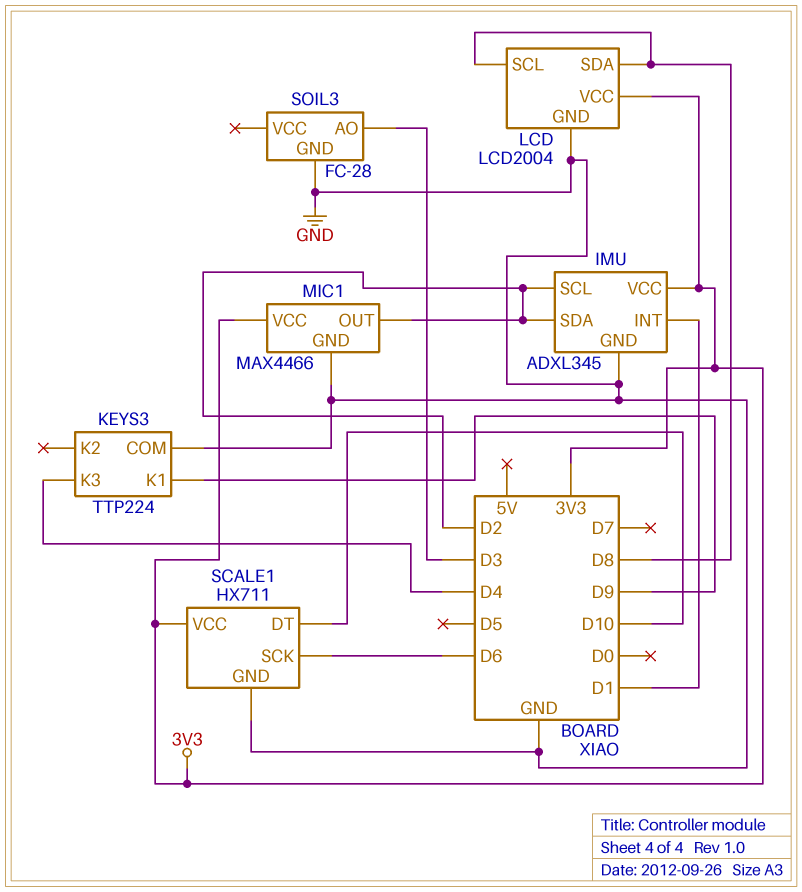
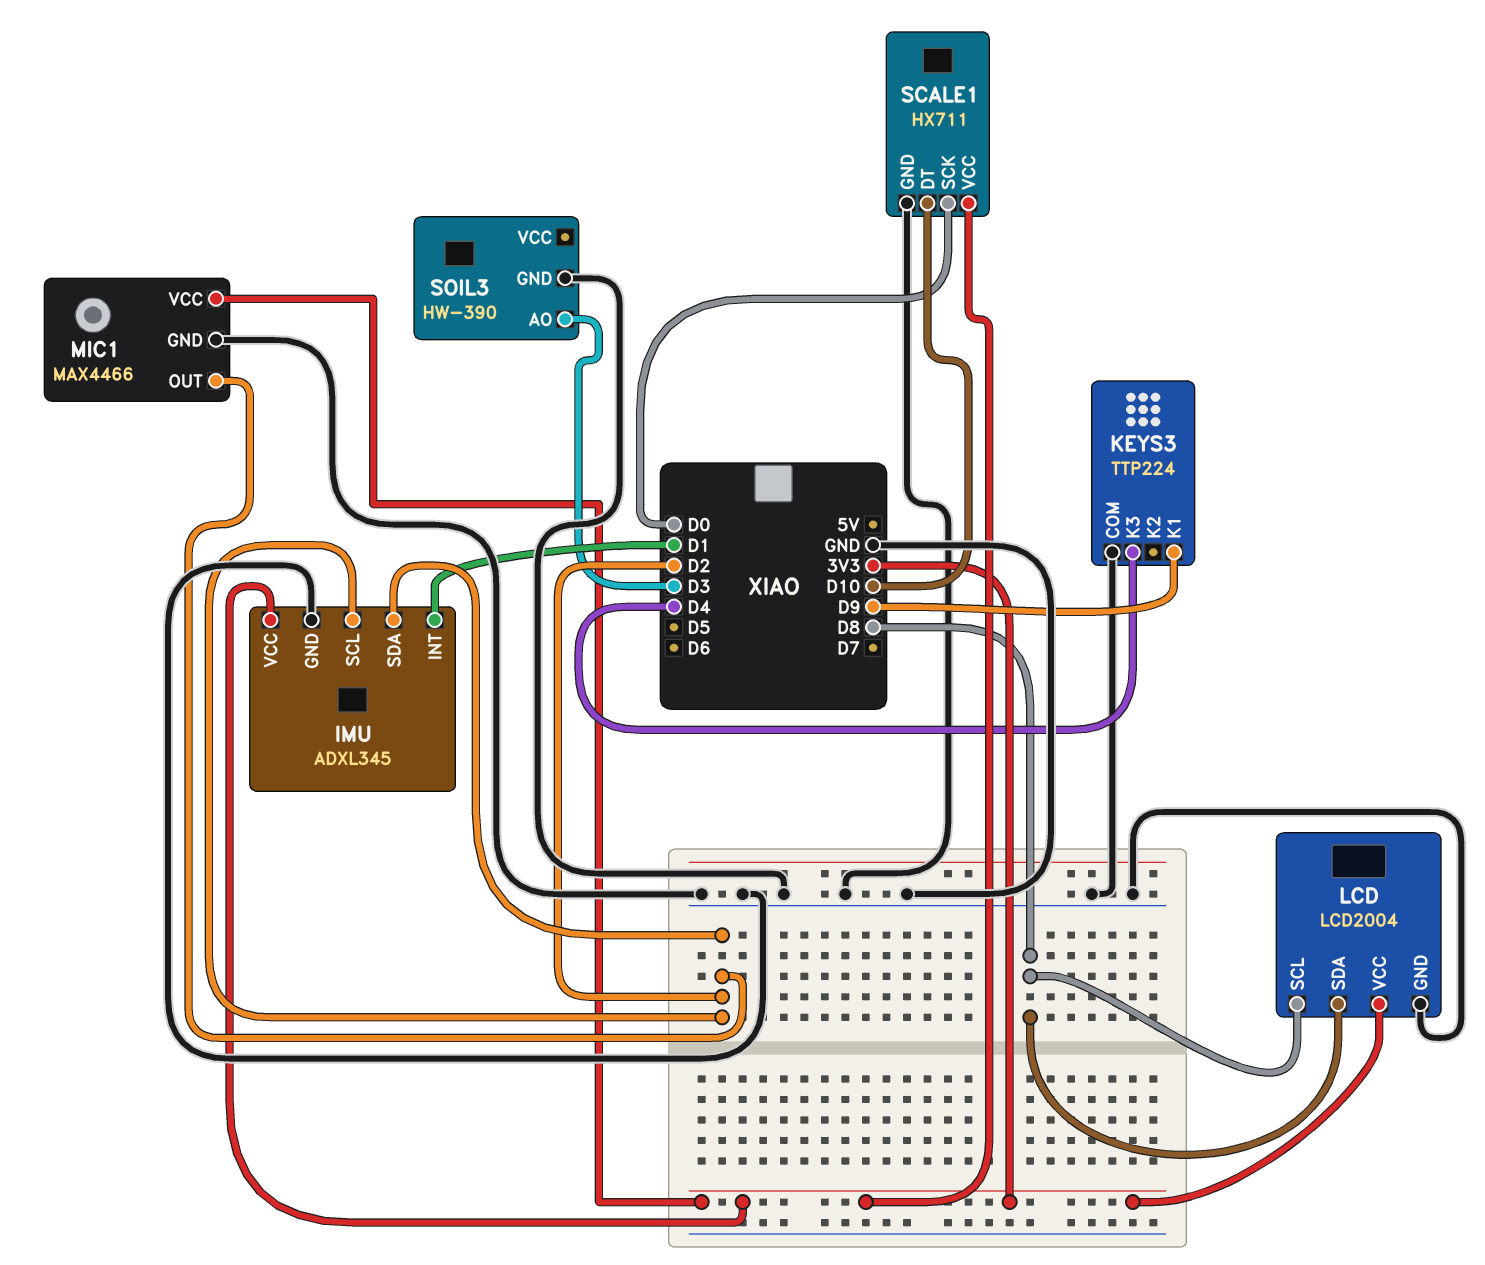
SCALE1 pin SCK: D6 -> D0
SOIL3: FC-28 -> HW-390

